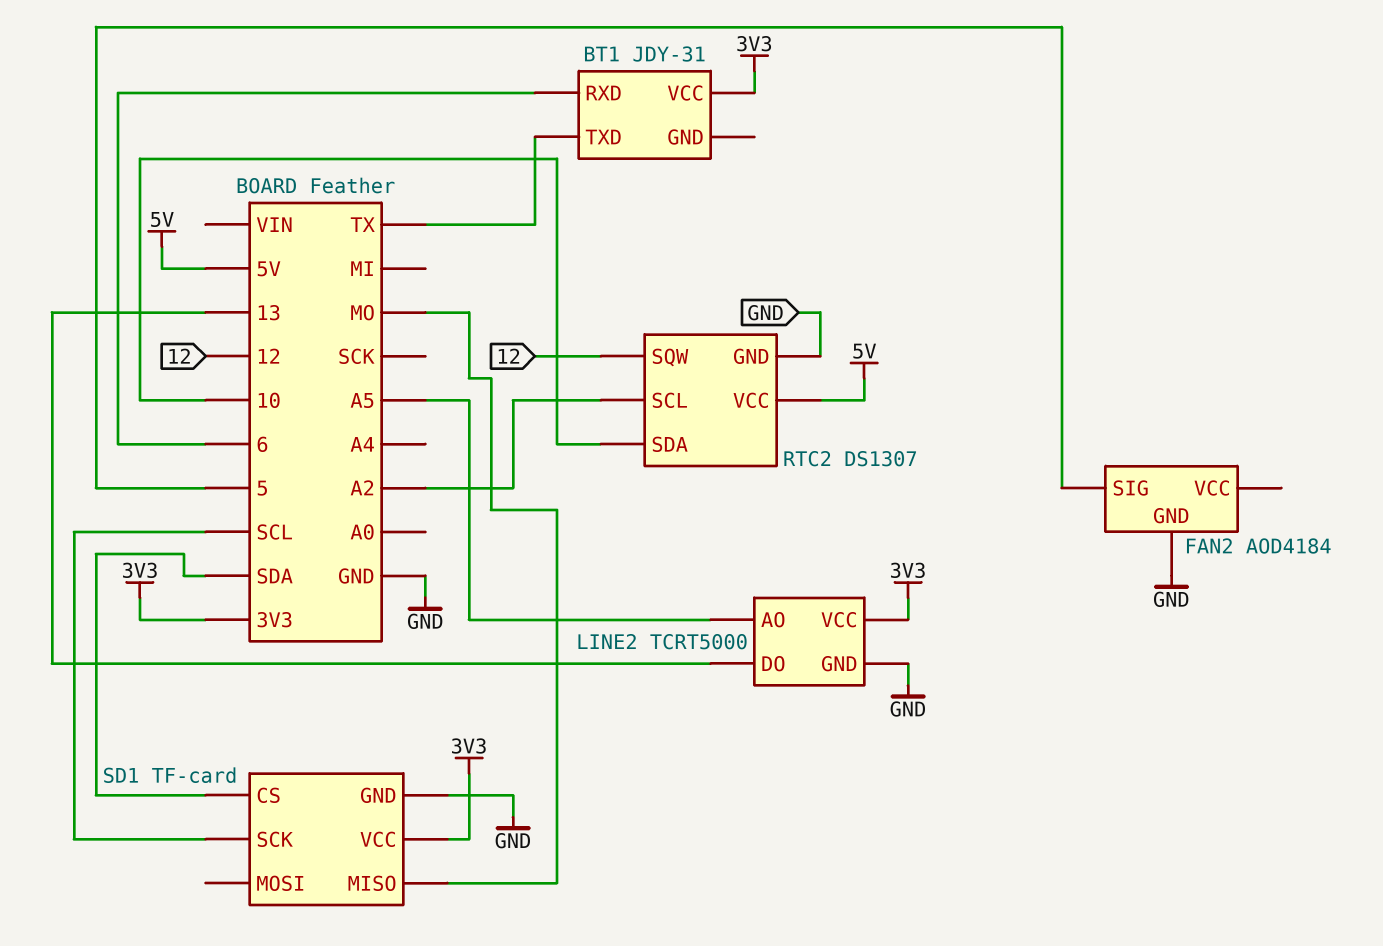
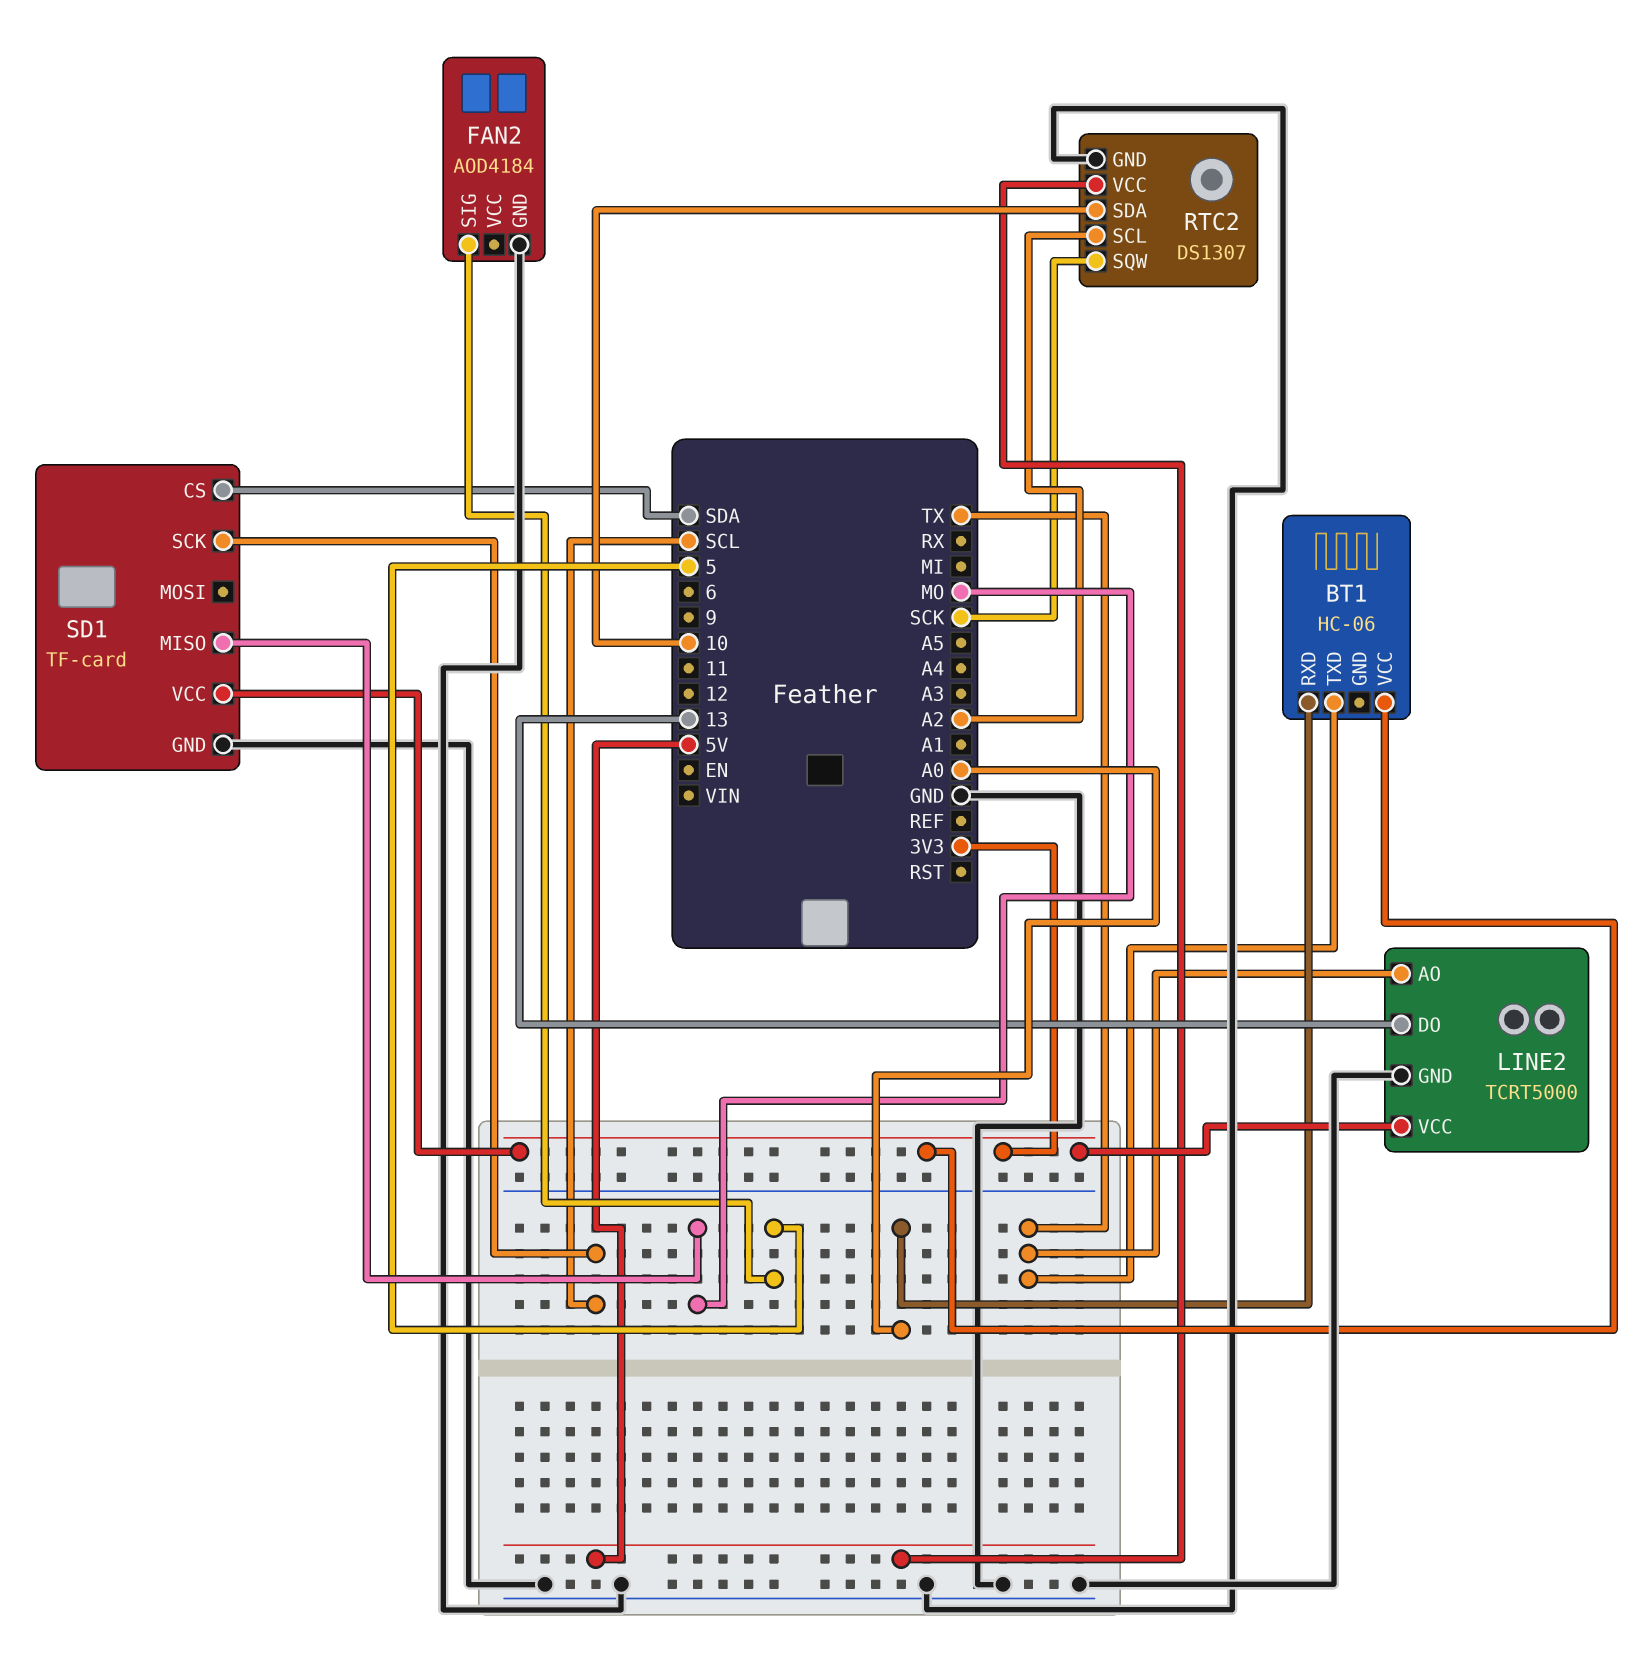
BT1: JDY-31 -> HC-06
BT1 pin RXD: 6 -> A0
LINE2 pin AO: A5 -> TX
RTC2 pin SQW: 12 -> SCK

